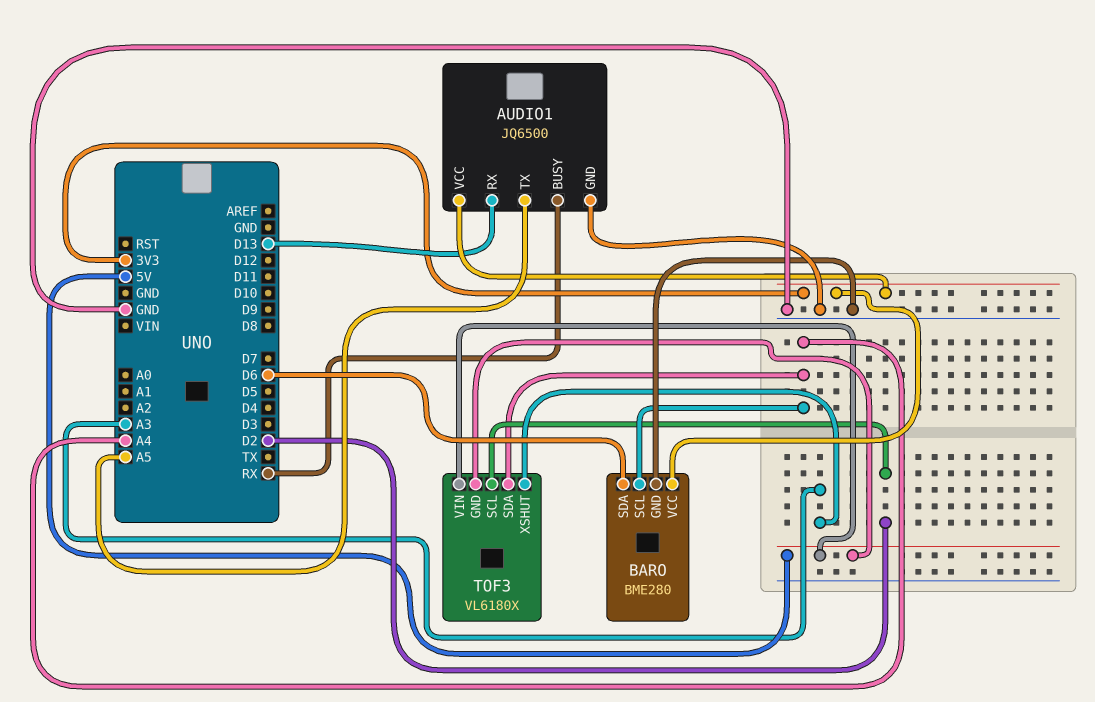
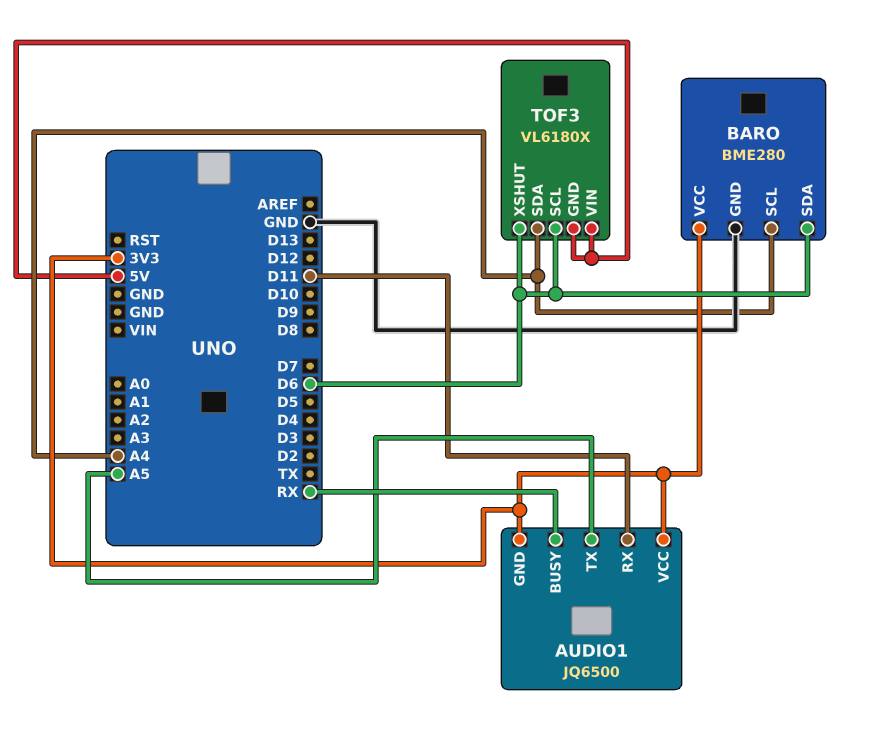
AUDIO1 pin GND: GND -> 3V3
AUDIO1 pin RX: D13 -> D11
TOF3 pin SCL: D2 -> D6
TOF3 pin XSHUT: A3 -> D6

